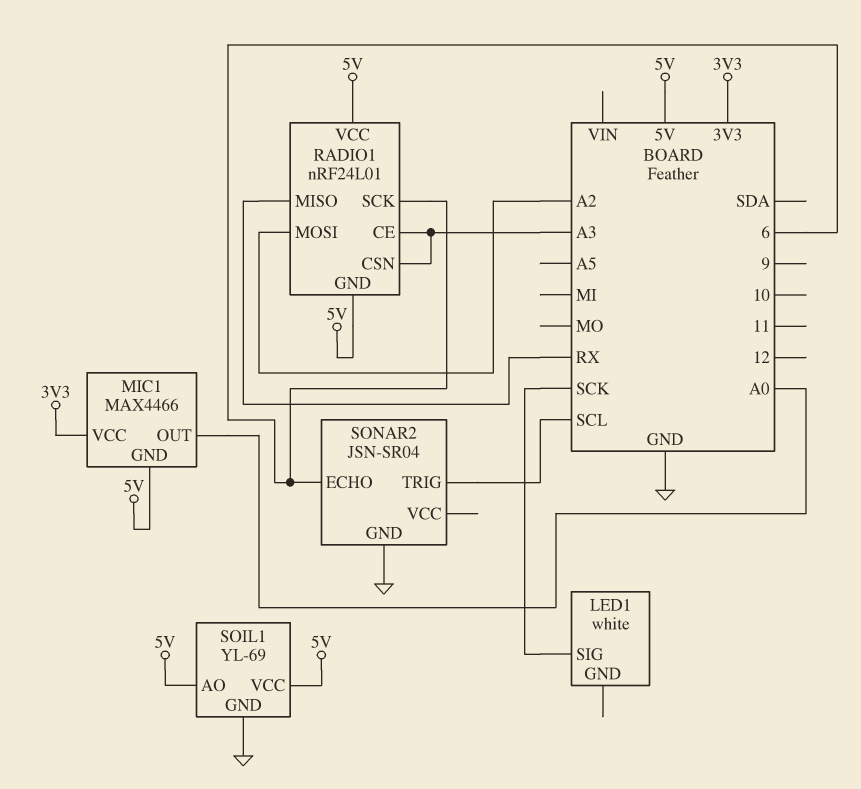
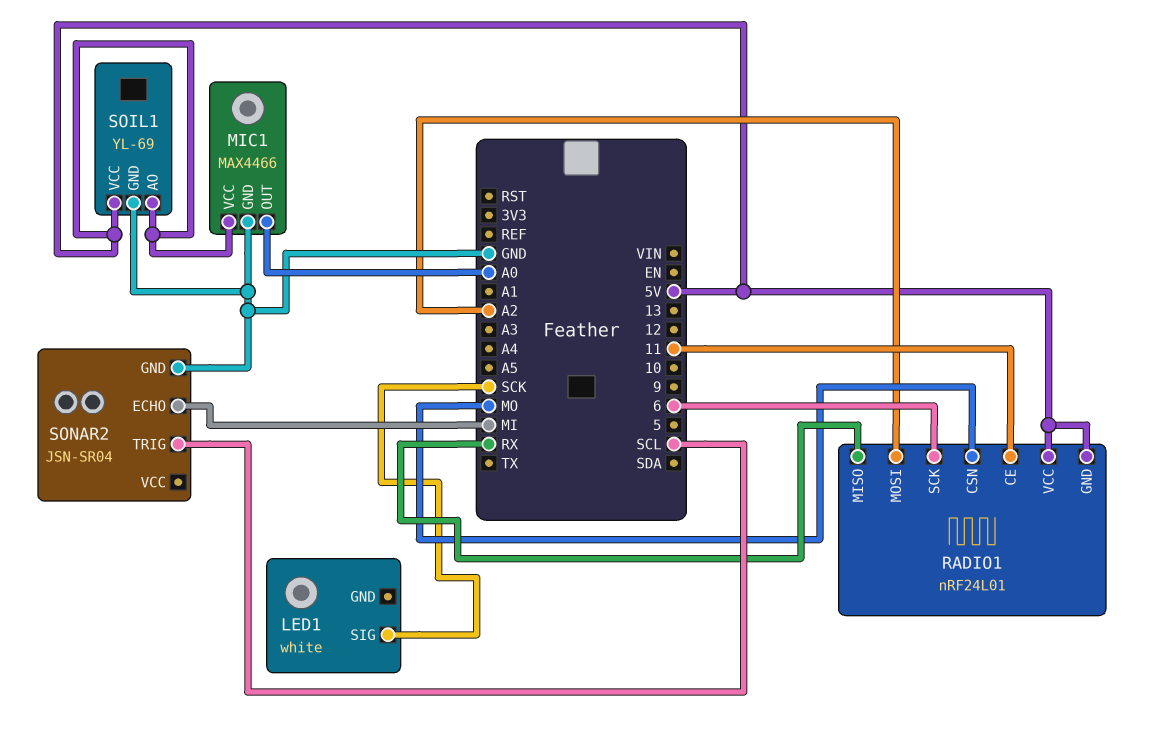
MIC1 pin GND: 5V -> GND
MIC1 pin VCC: 3V3 -> 5V
RADIO1 pin CE: A3 -> 11
RADIO1 pin CSN: A3 -> MO
SONAR2 pin ECHO: 6 -> MI

